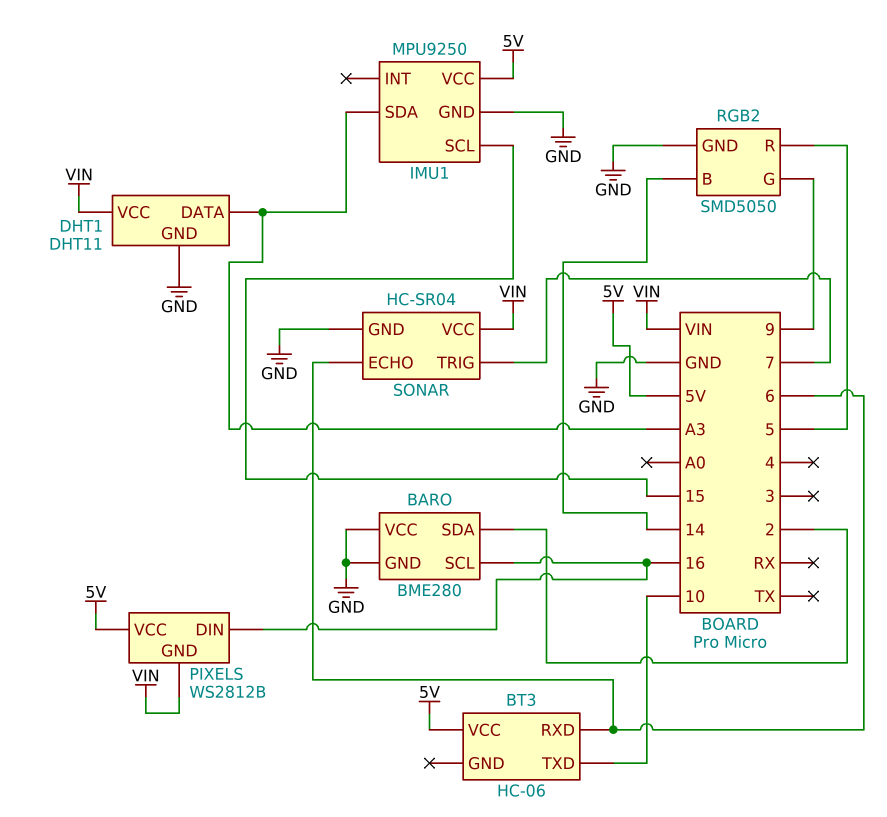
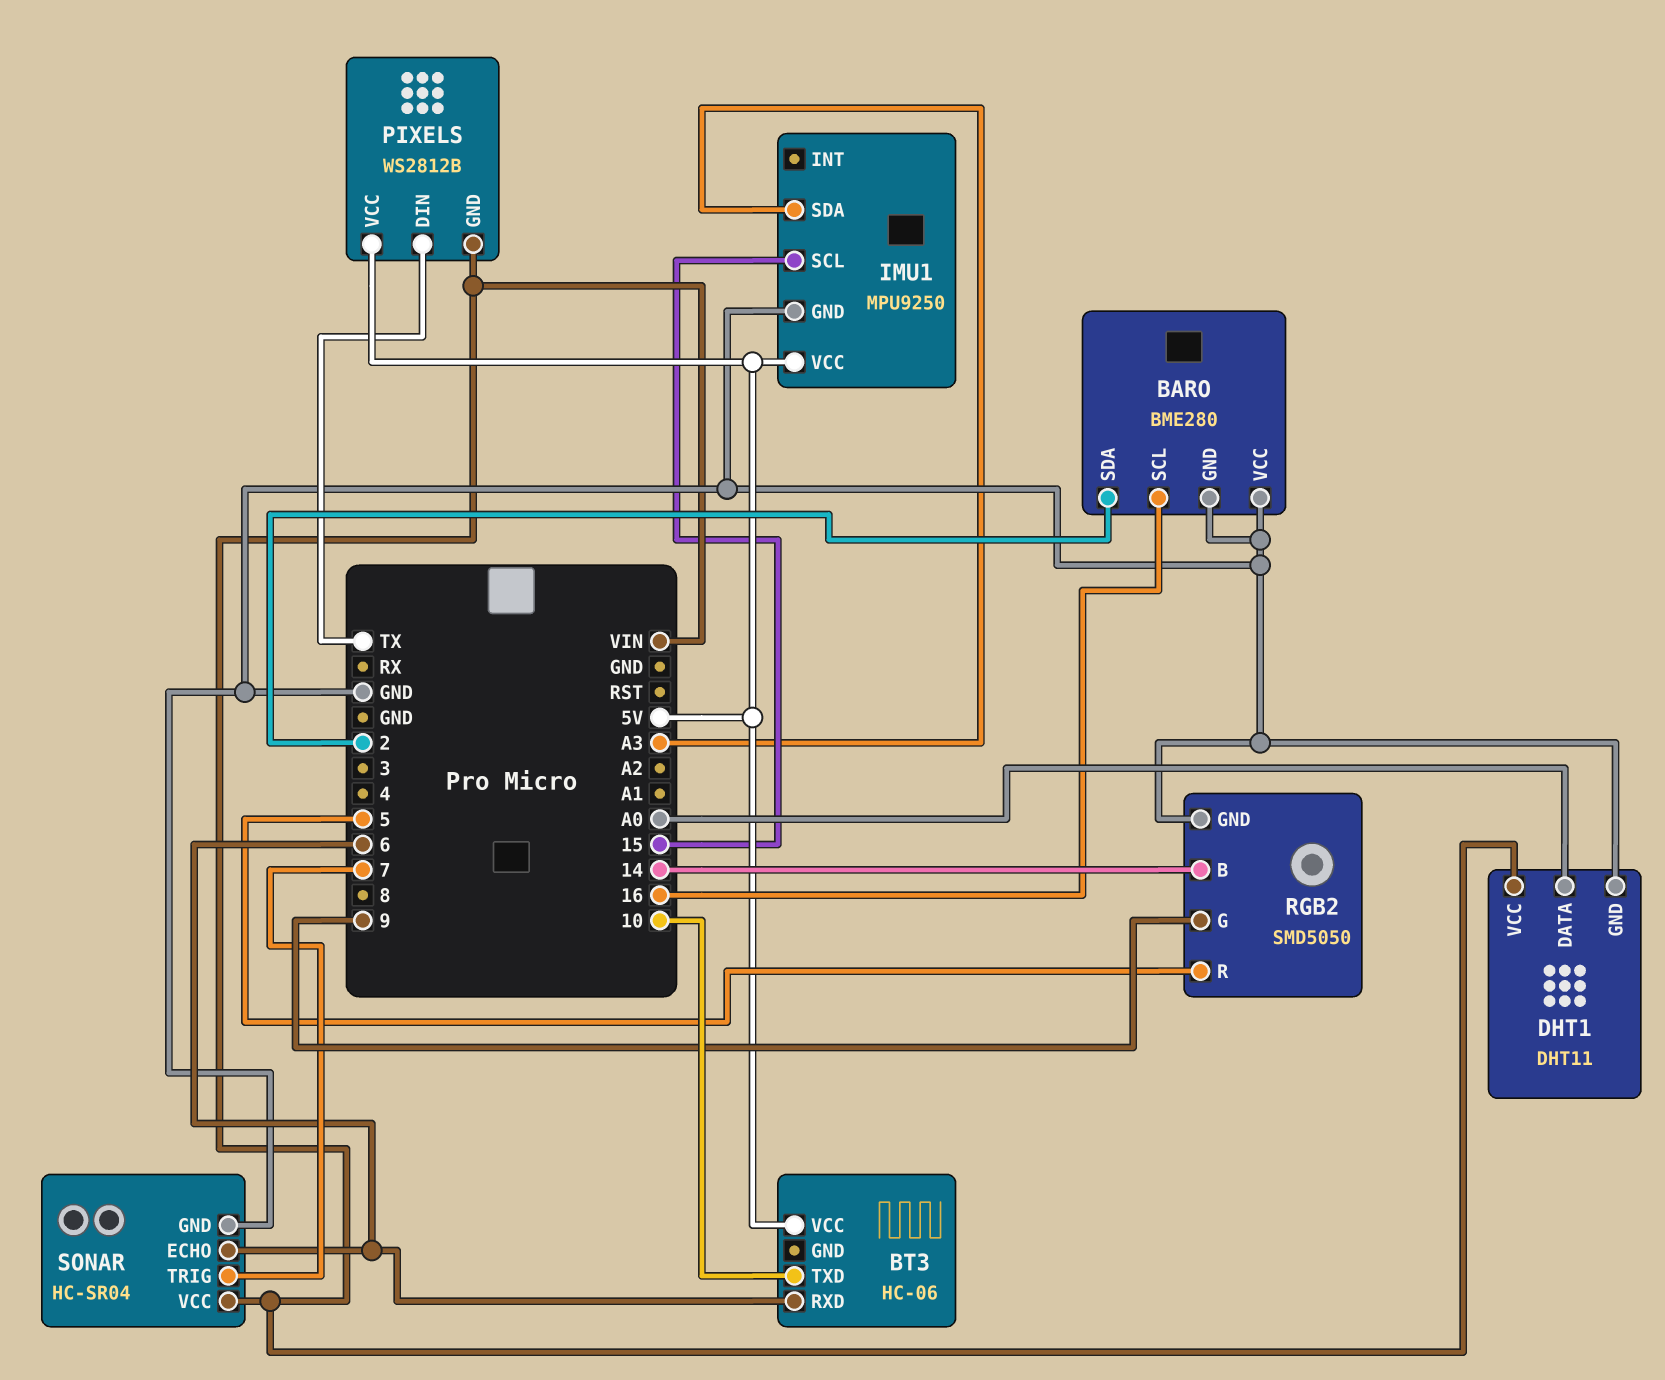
DHT1 pin DATA: A3 -> A0
PIXELS pin DIN: 16 -> TX

